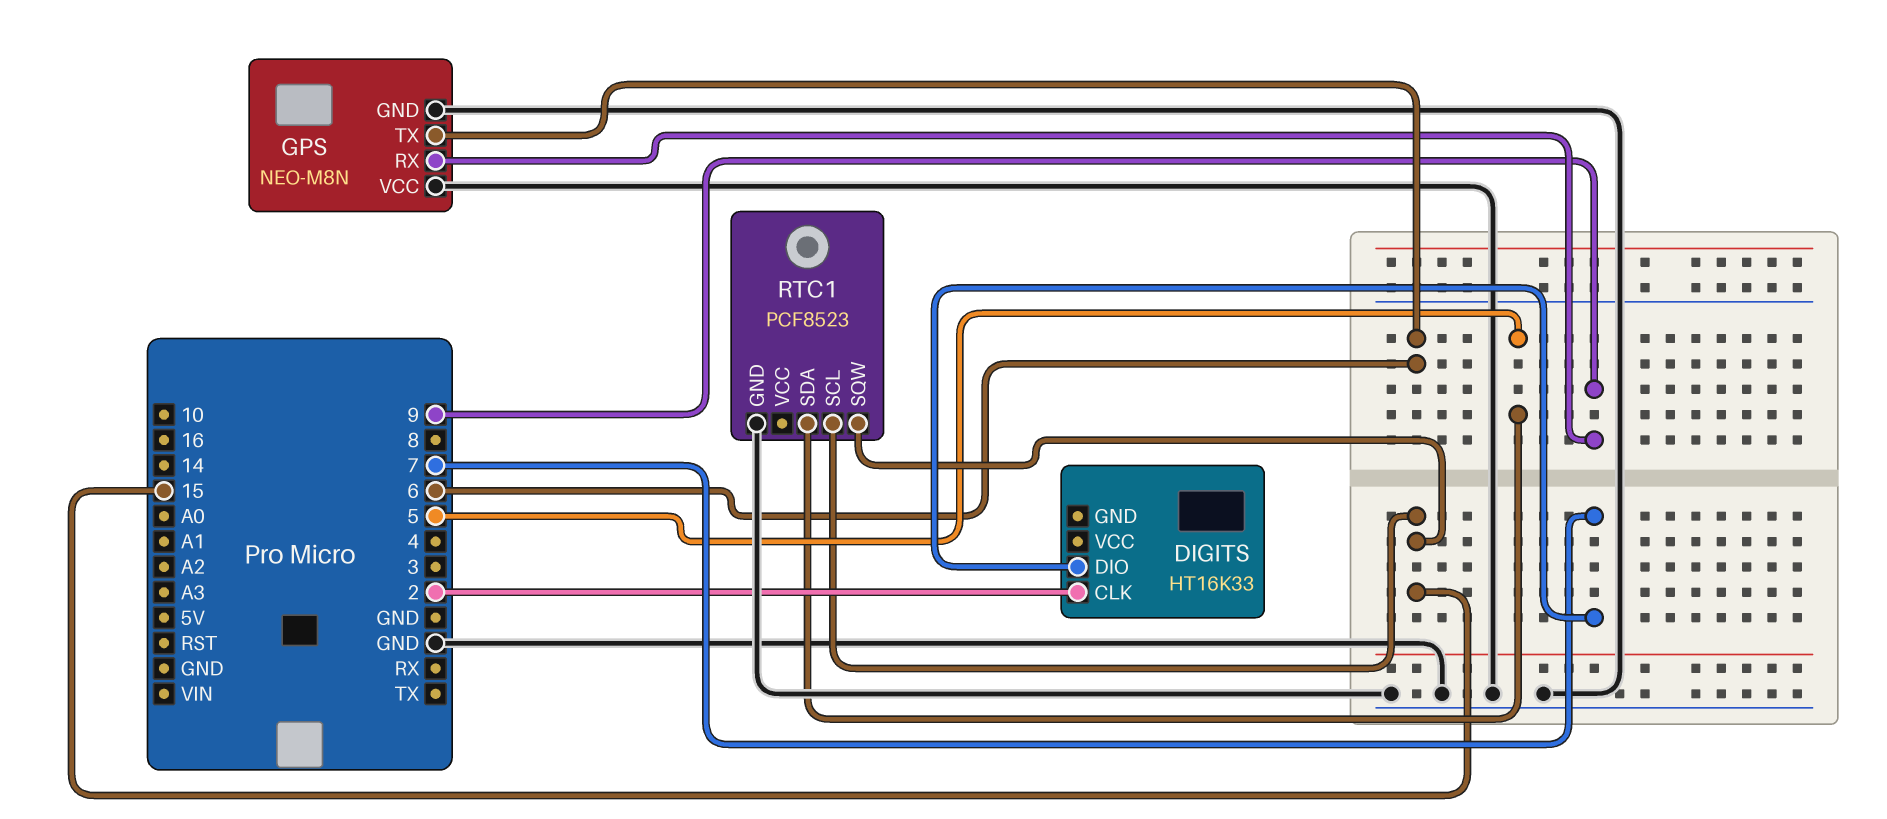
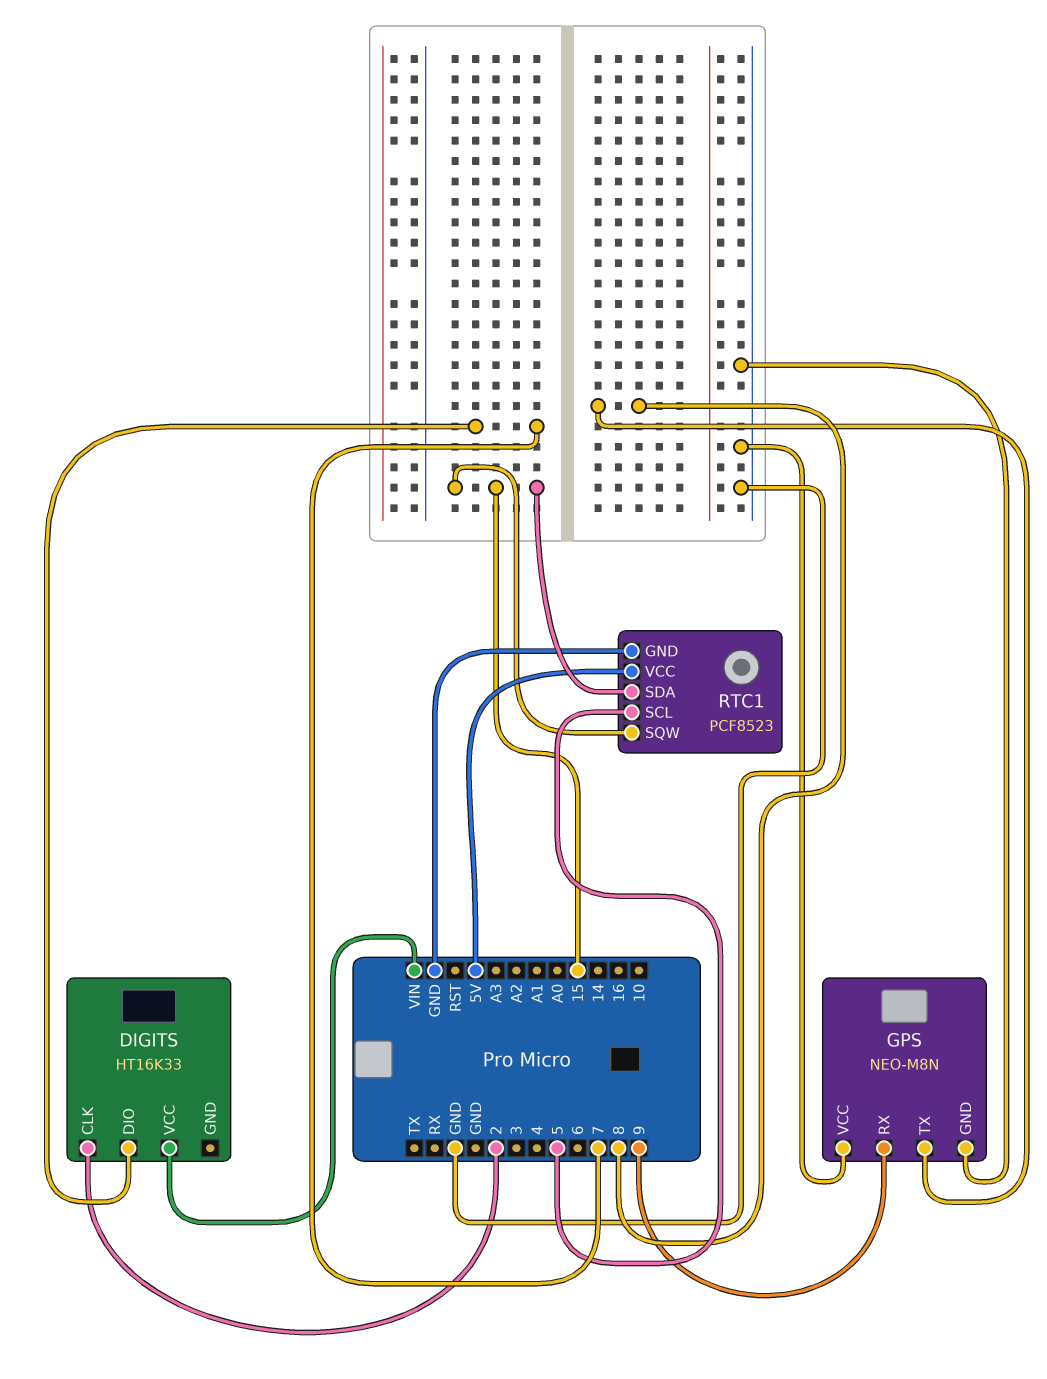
DIGITS pin VCC: none -> VIN
GPS pin TX: 6 -> 8
RTC1 pin SCL: 15 -> 5
RTC1 pin SDA: 5 -> 15
RTC1 pin VCC: none -> 5V

